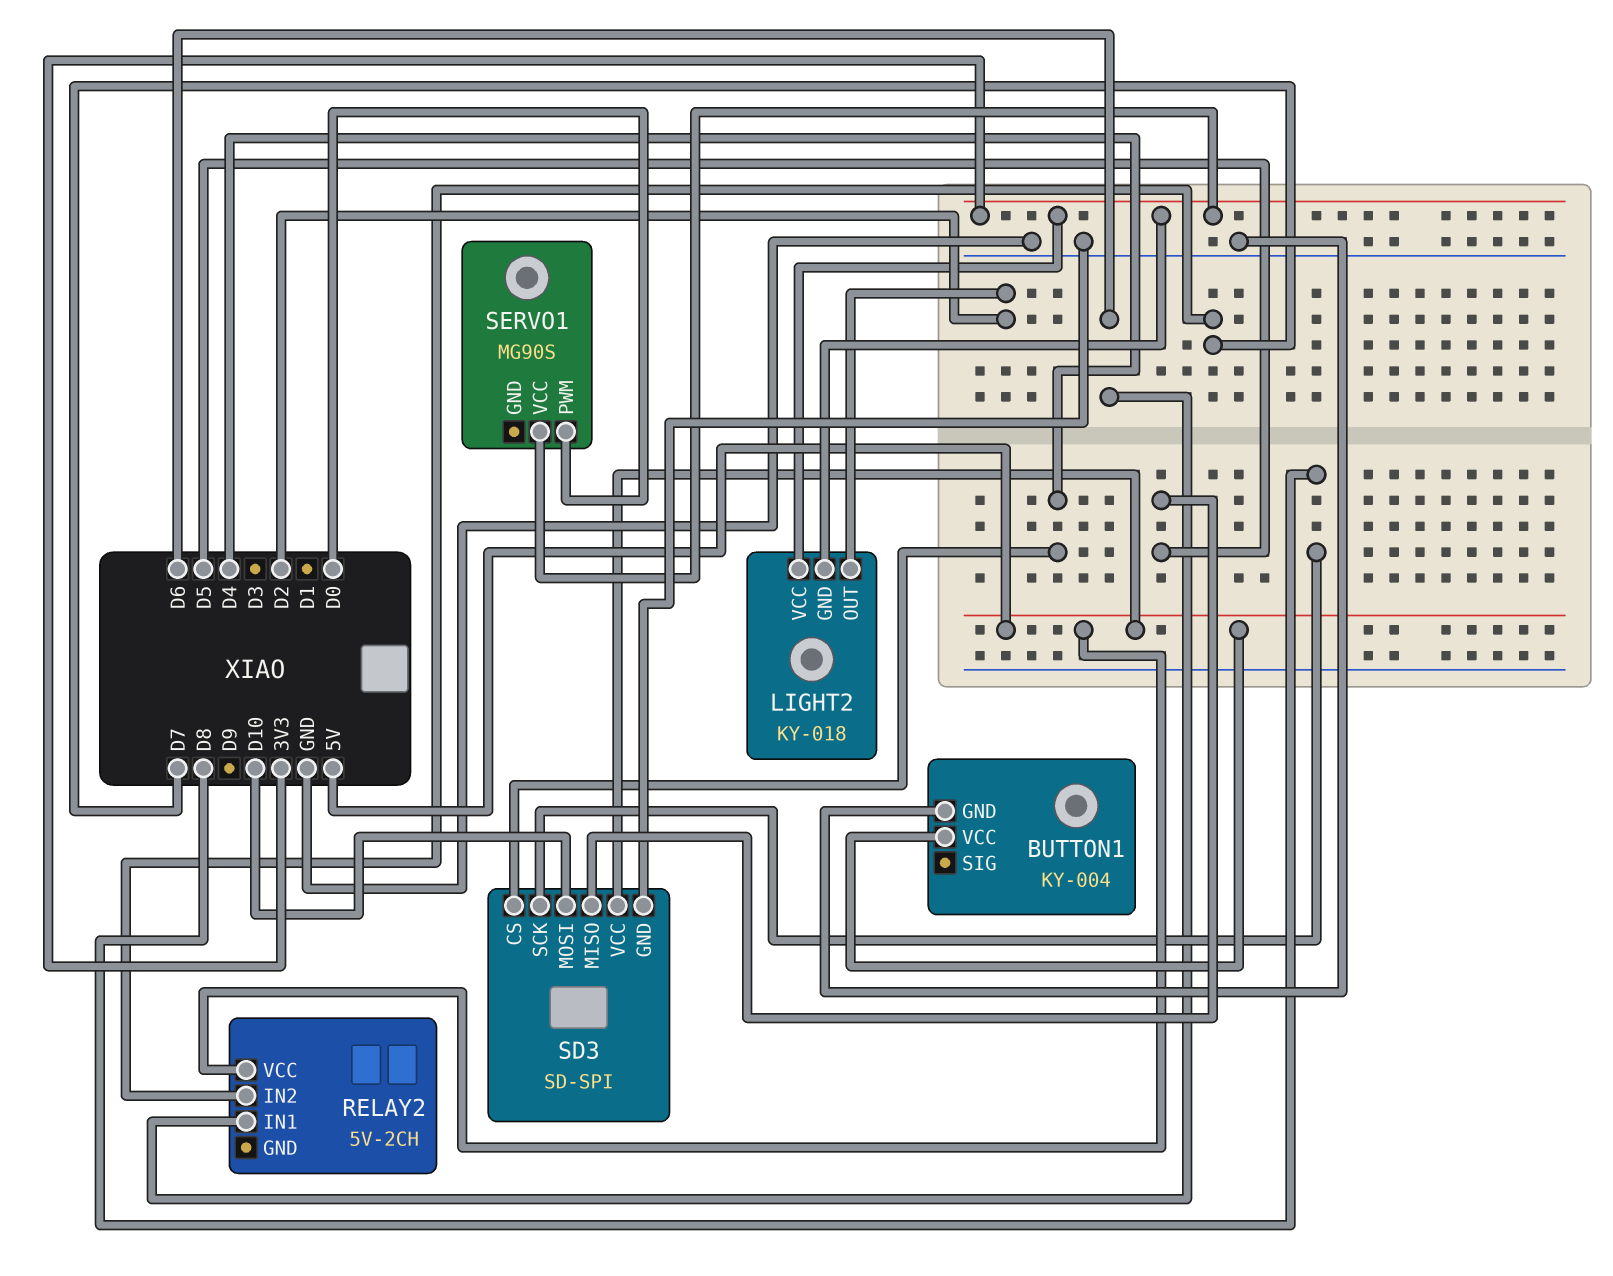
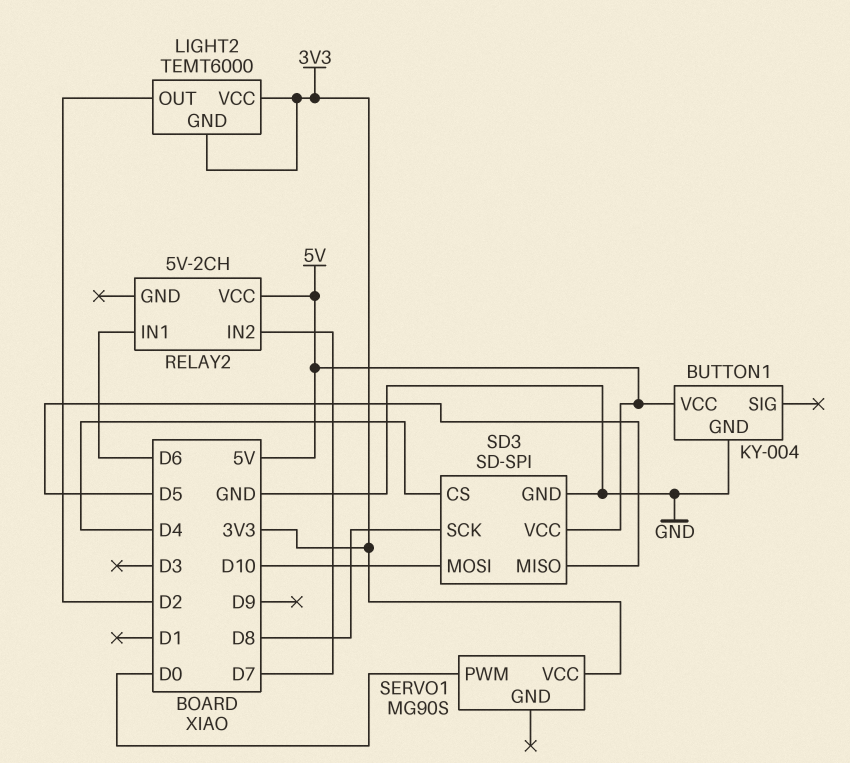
LIGHT2: KY-018 -> TEMT6000

